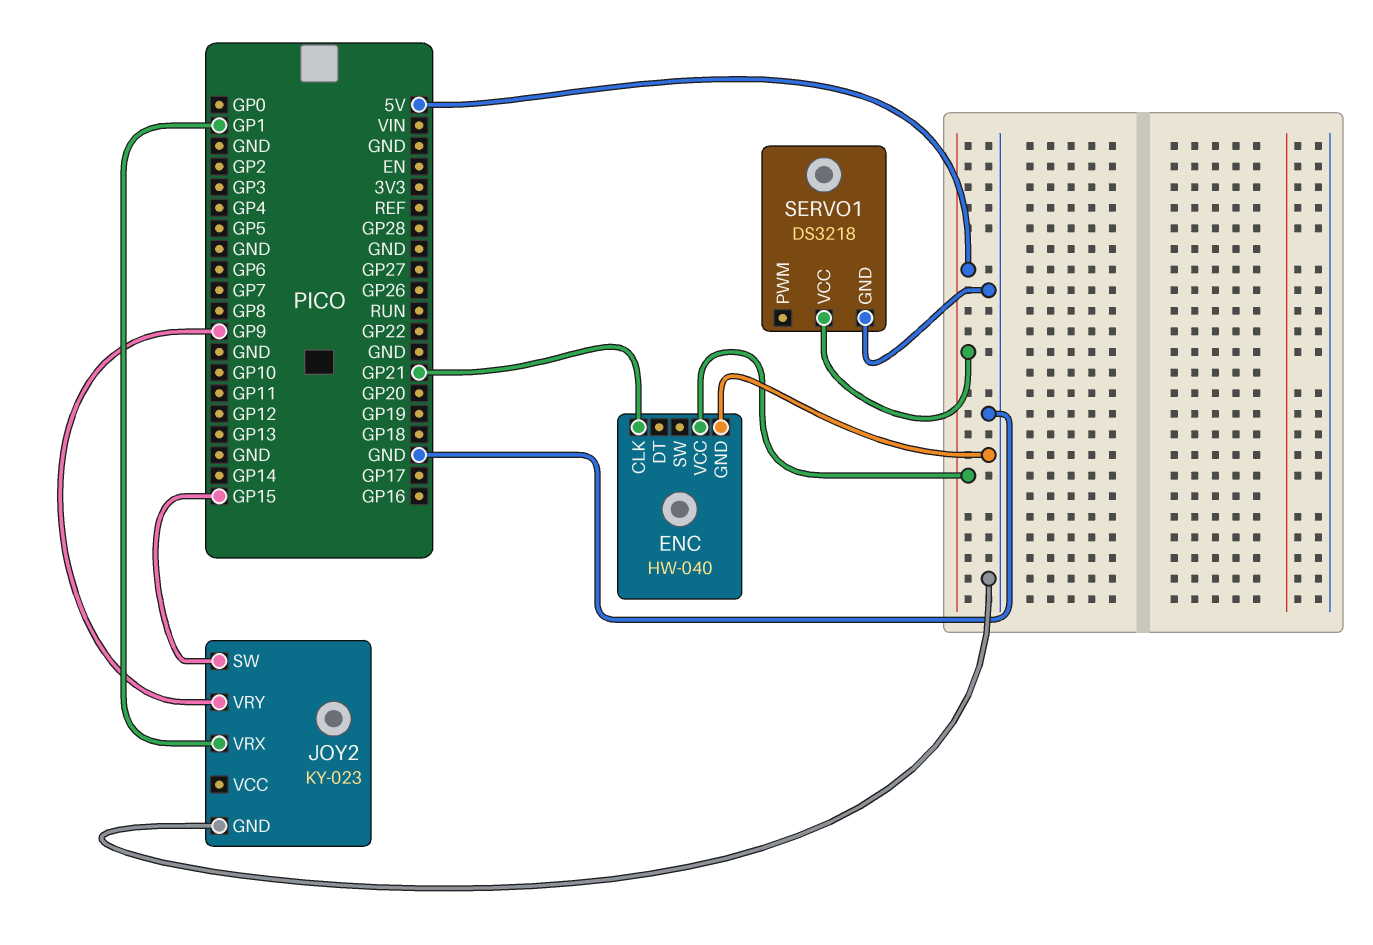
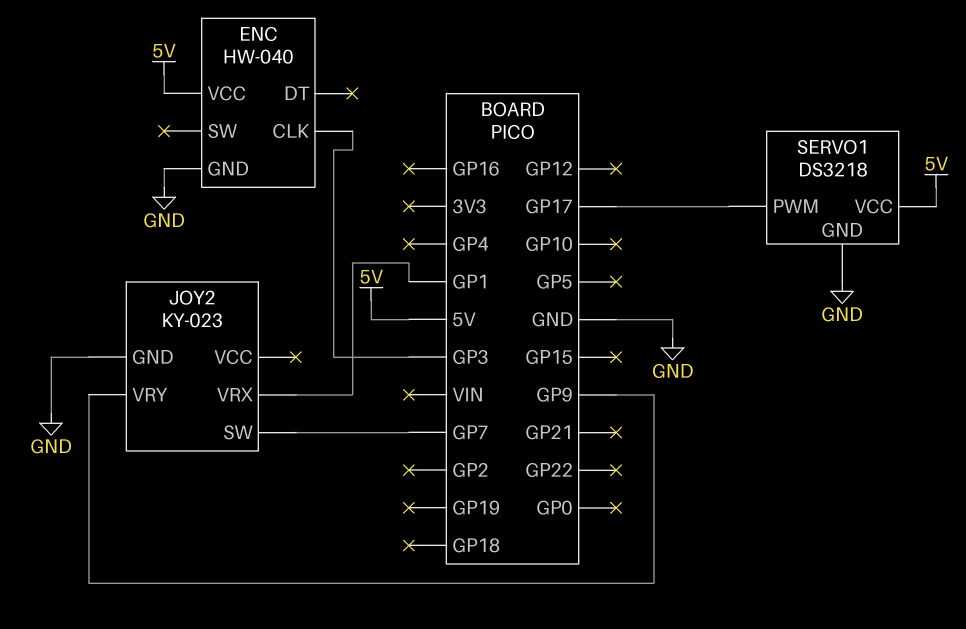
ENC pin CLK: GP21 -> GP3
JOY2 pin SW: GP15 -> GP7
SERVO1 pin PWM: none -> GP17

